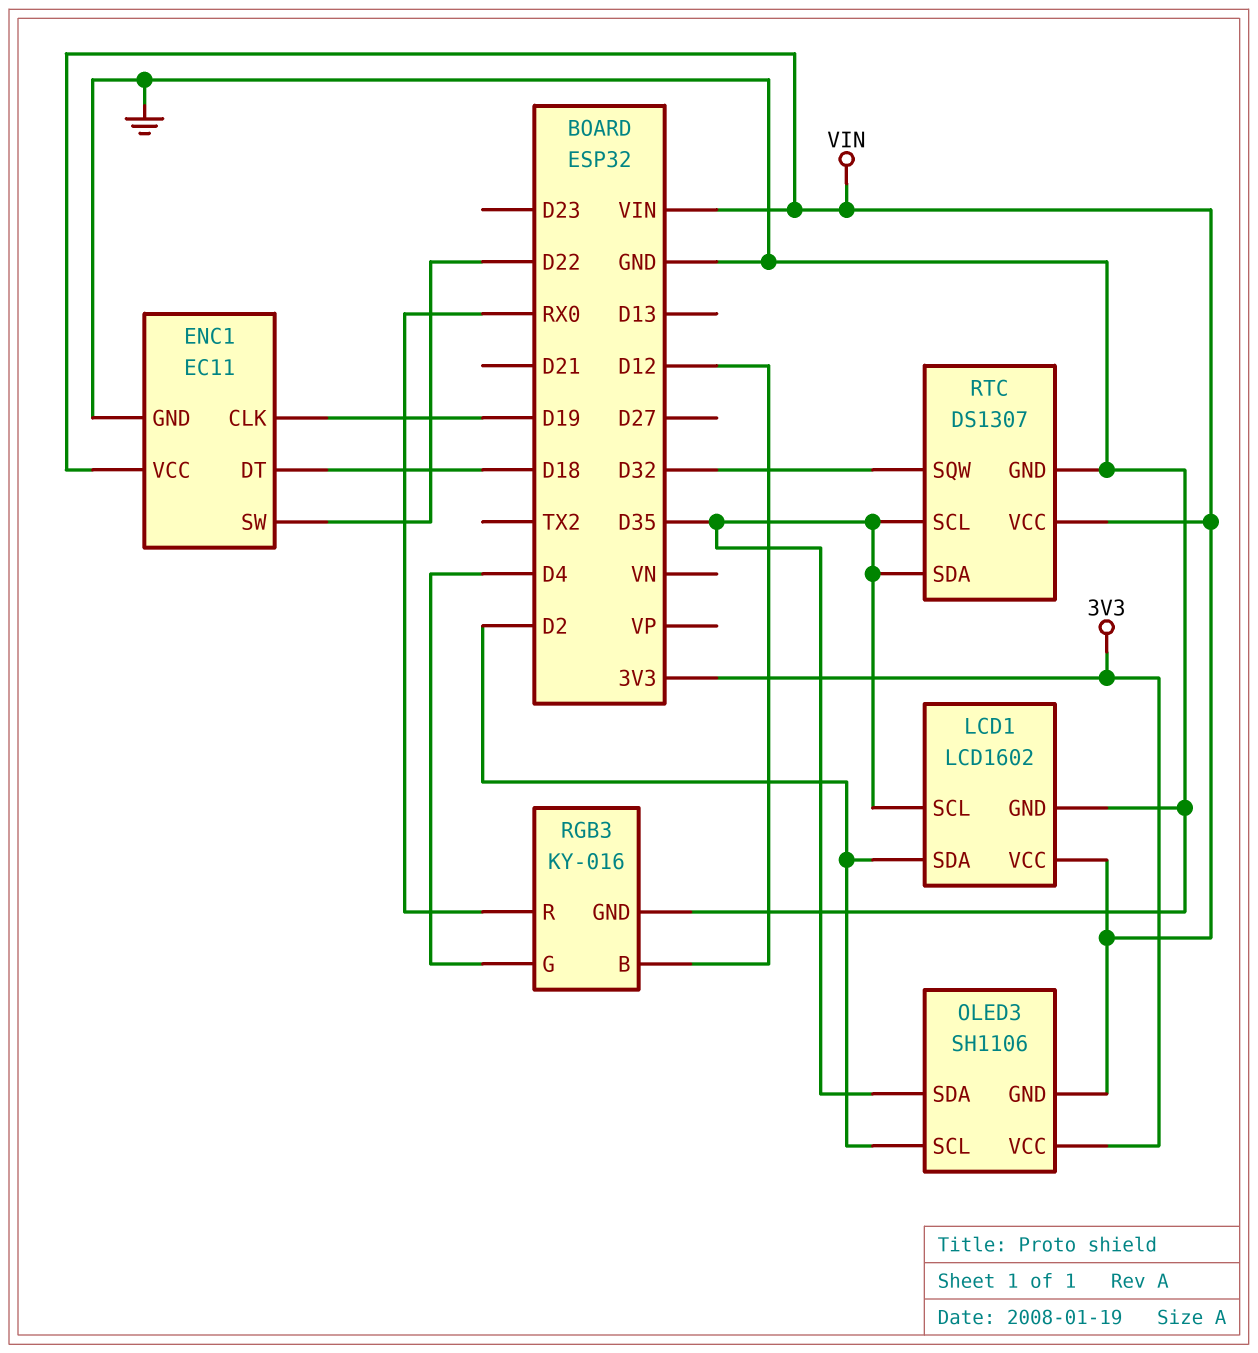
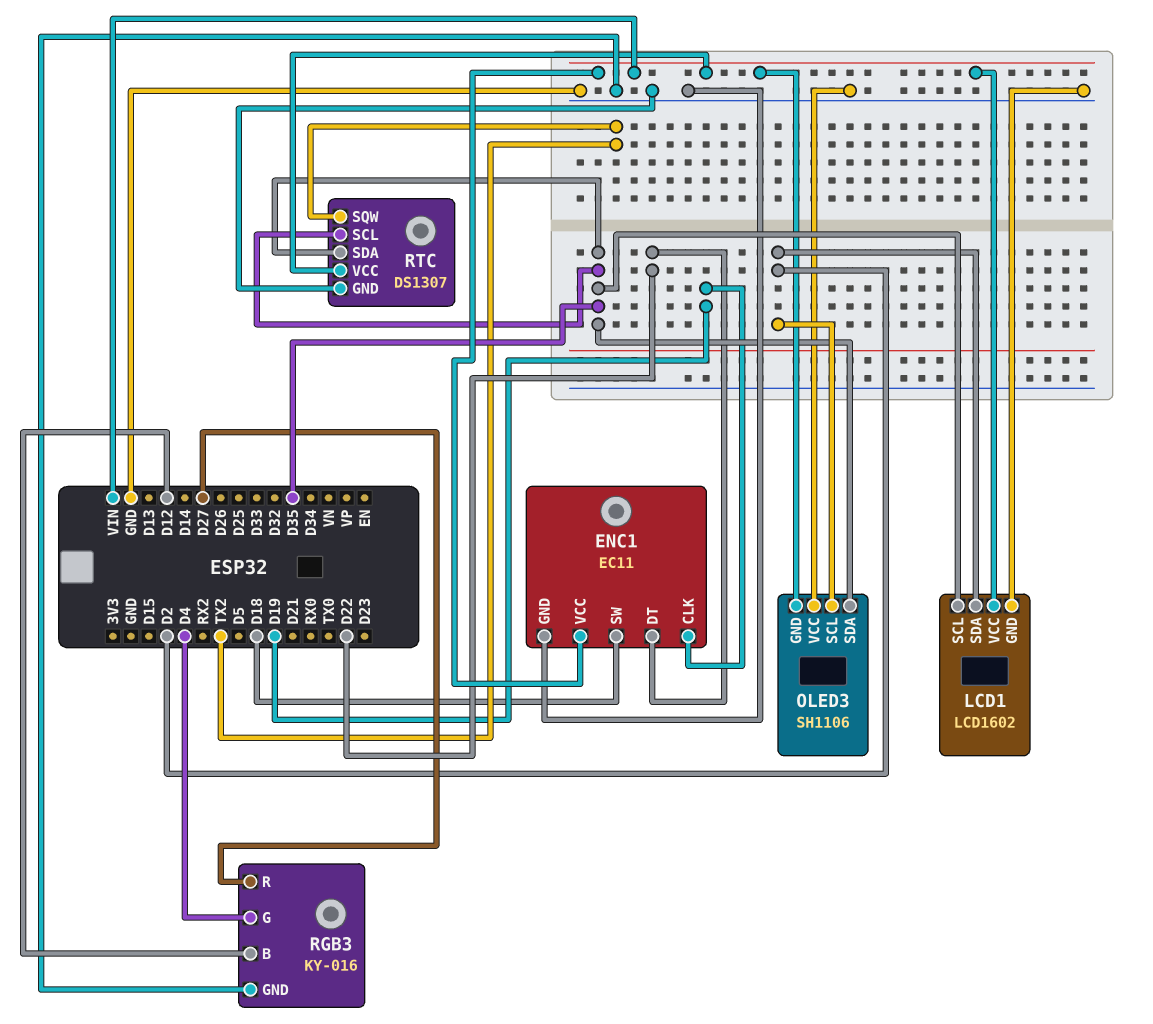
ENC1 pin DT: D18 -> D22
ENC1 pin SW: D22 -> D18
OLED3 pin VCC: 3V3 -> GND
RGB3 pin R: RX0 -> D27
RTC pin SQW: D32 -> TX2

